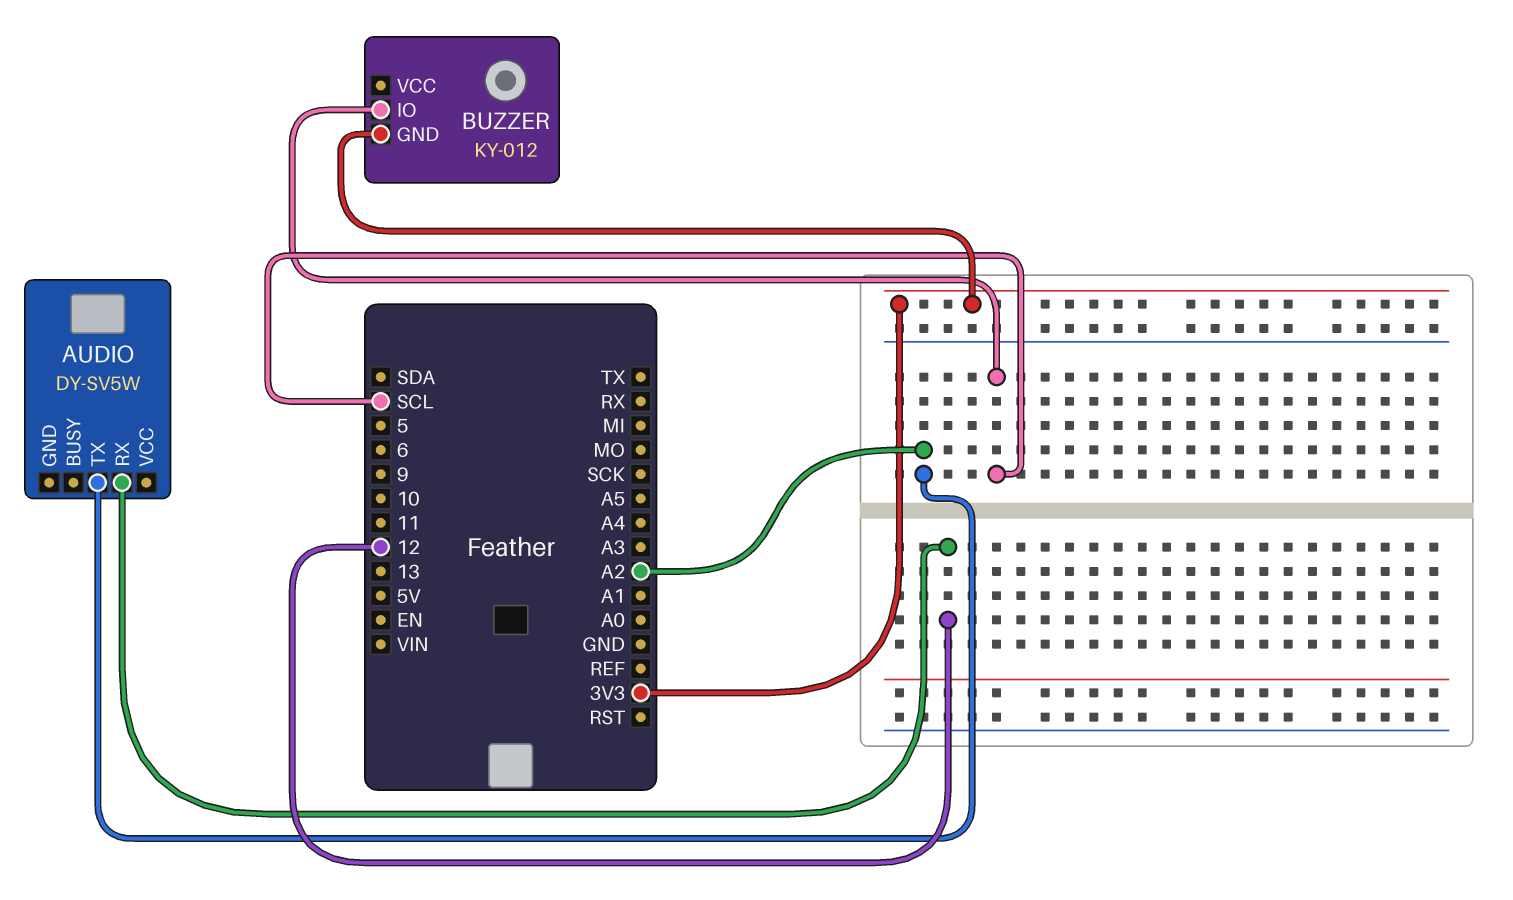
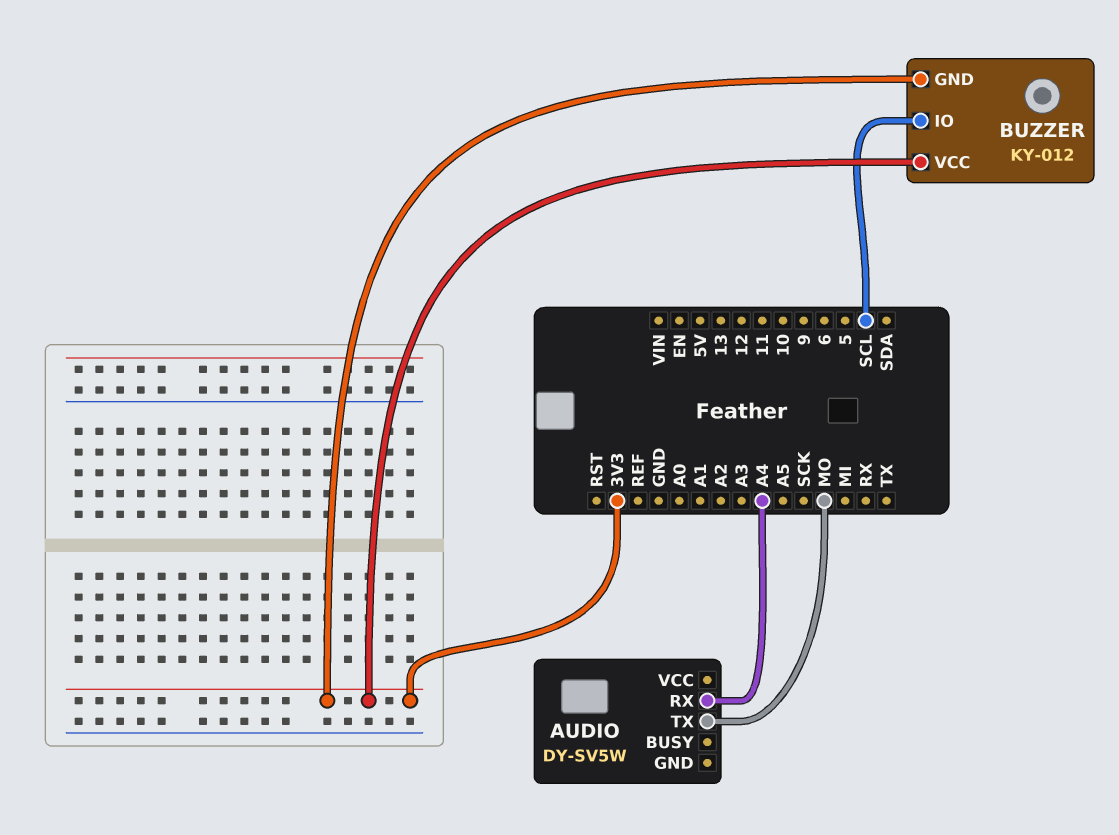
AUDIO pin RX: 12 -> A4
AUDIO pin TX: A2 -> MO
BUZZER pin VCC: none -> 3V3

